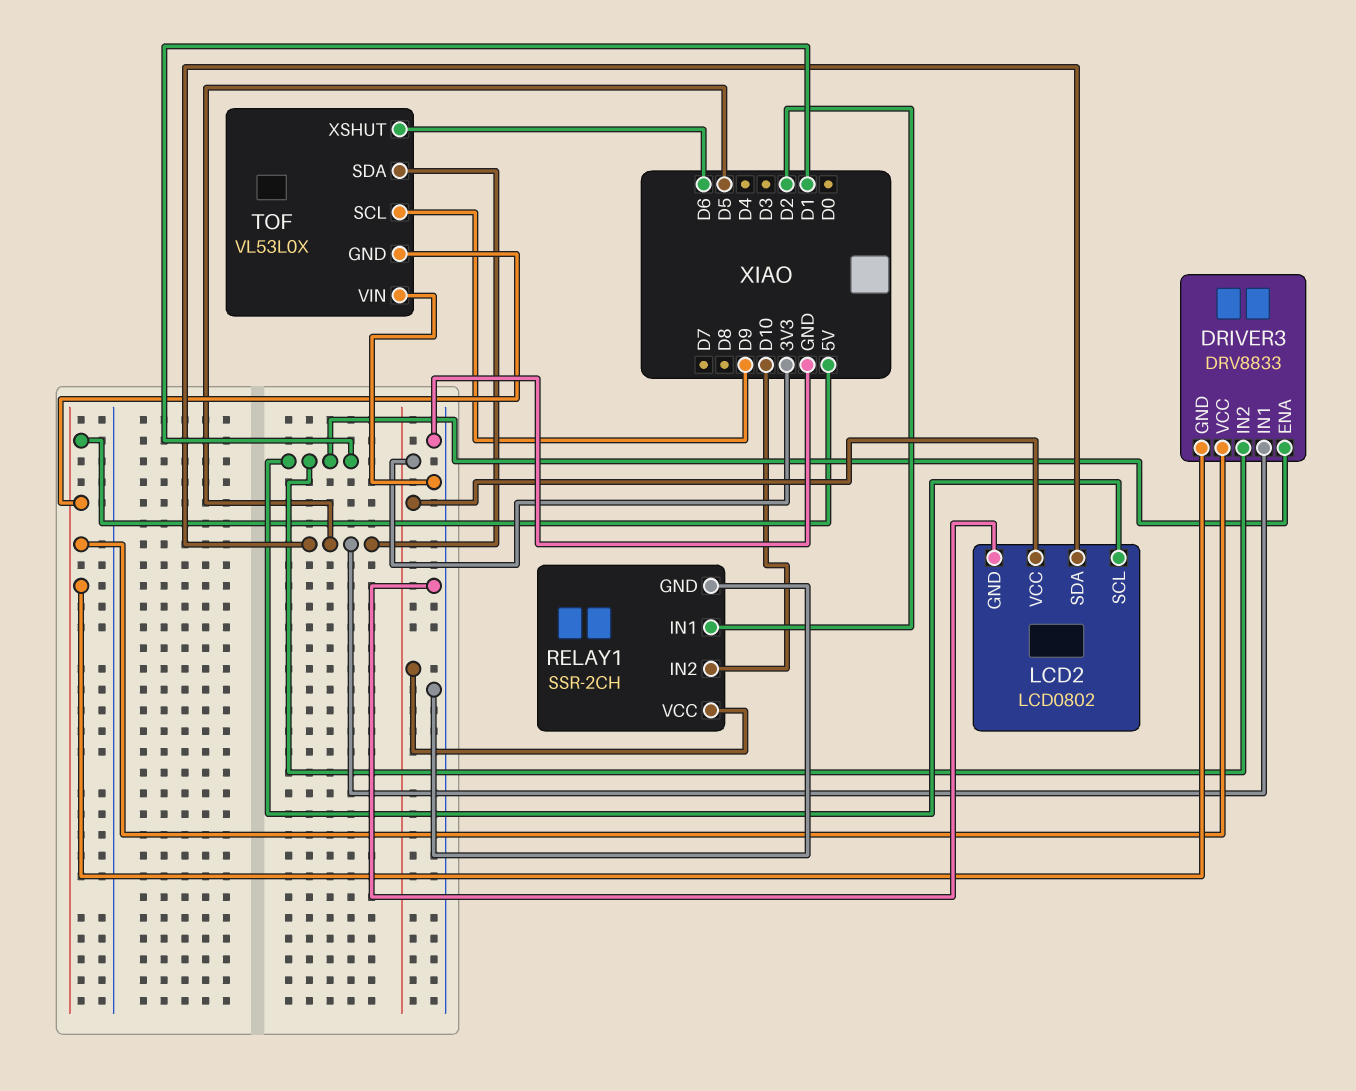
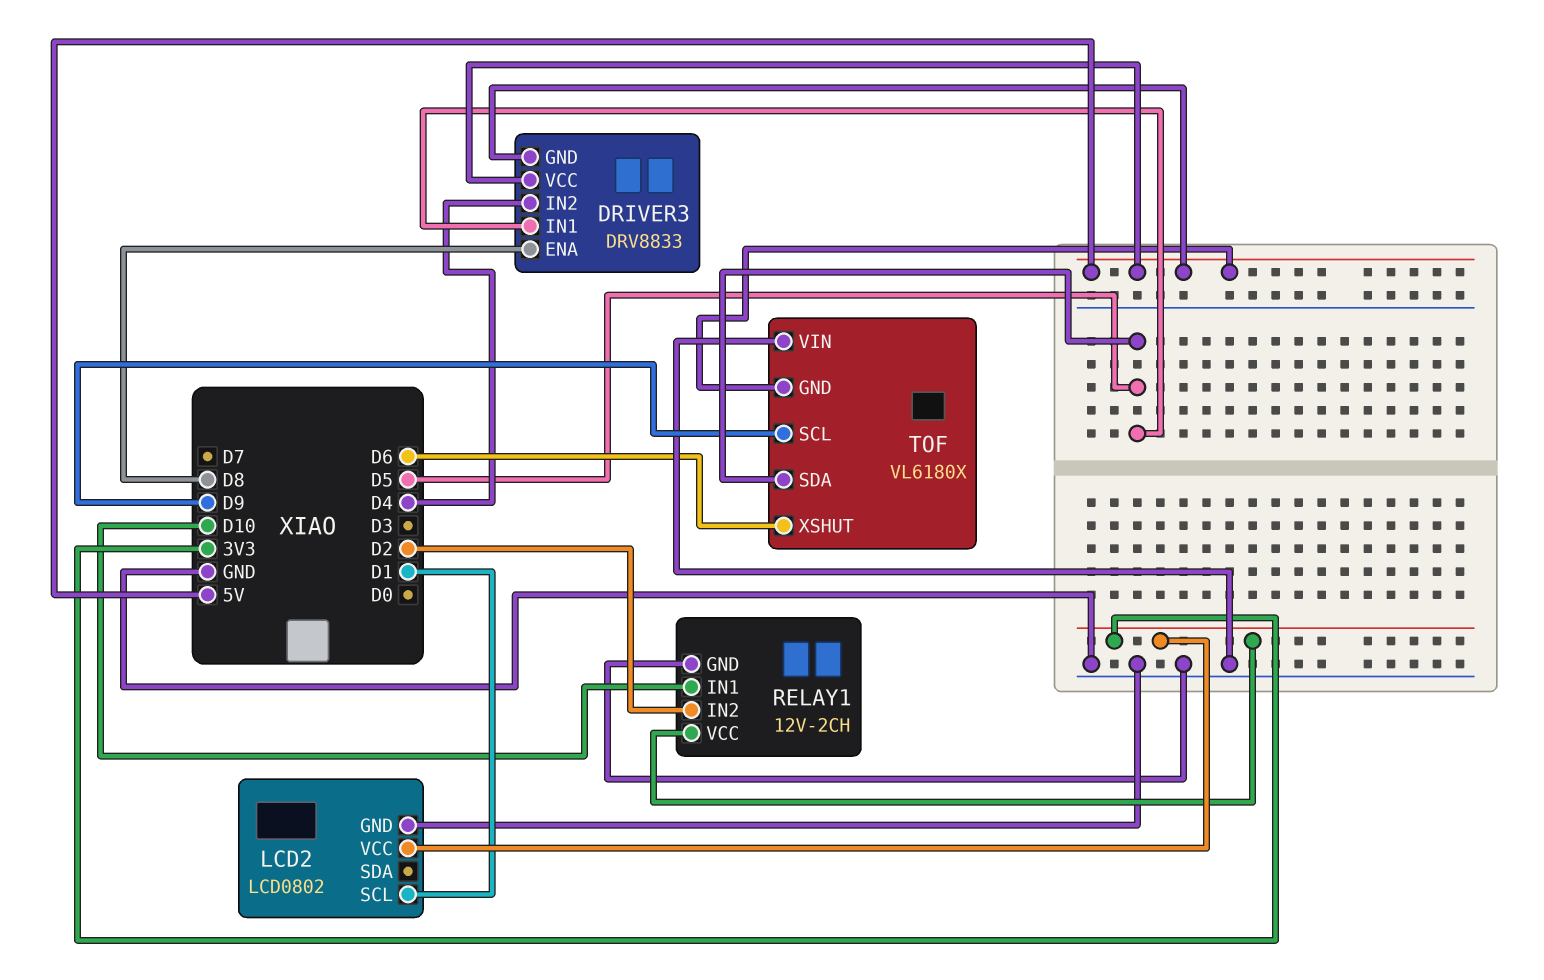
DRIVER3 pin ENA: D1 -> D8
DRIVER3 pin IN2: D1 -> D4
LCD2 pin SDA: D5 -> none
RELAY1: SSR-2CH -> 12V-2CH
RELAY1 pin IN1: D2 -> D10
RELAY1 pin IN2: D10 -> D2
TOF: VL53L0X -> VL6180X

